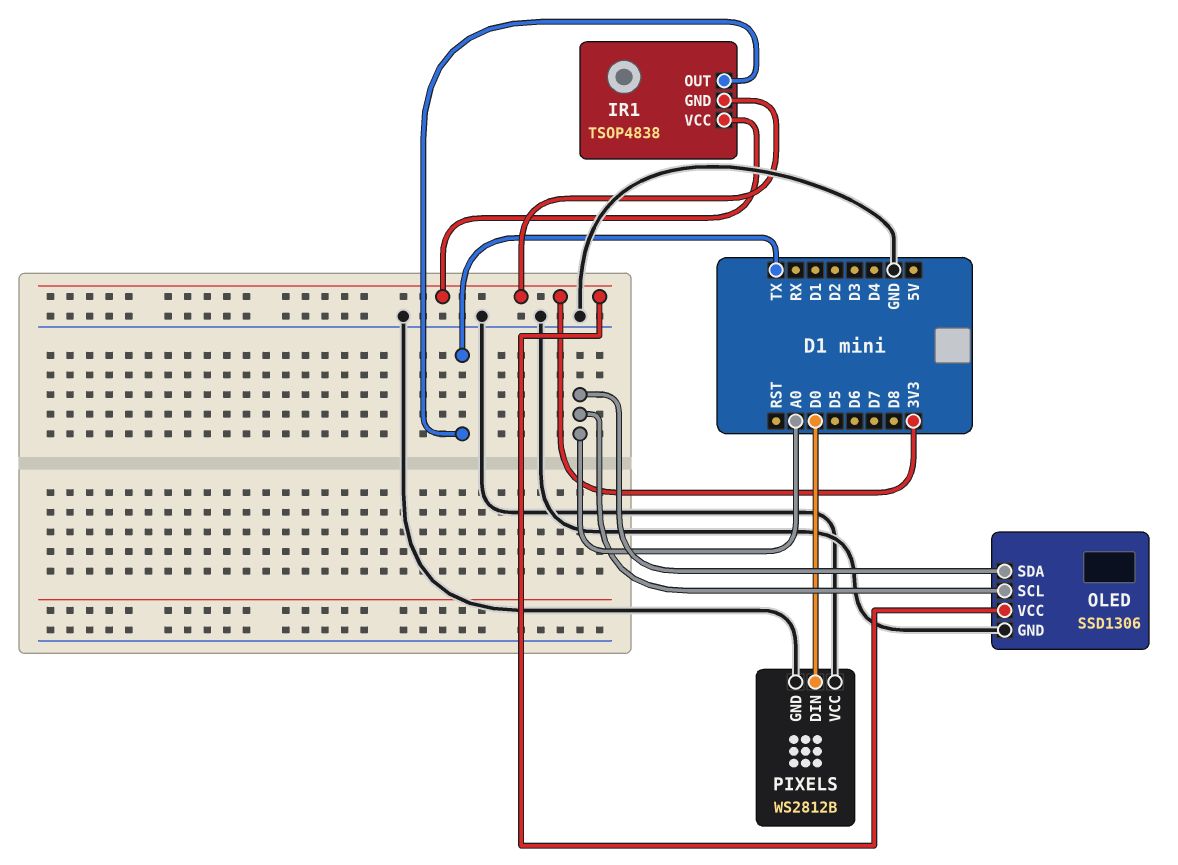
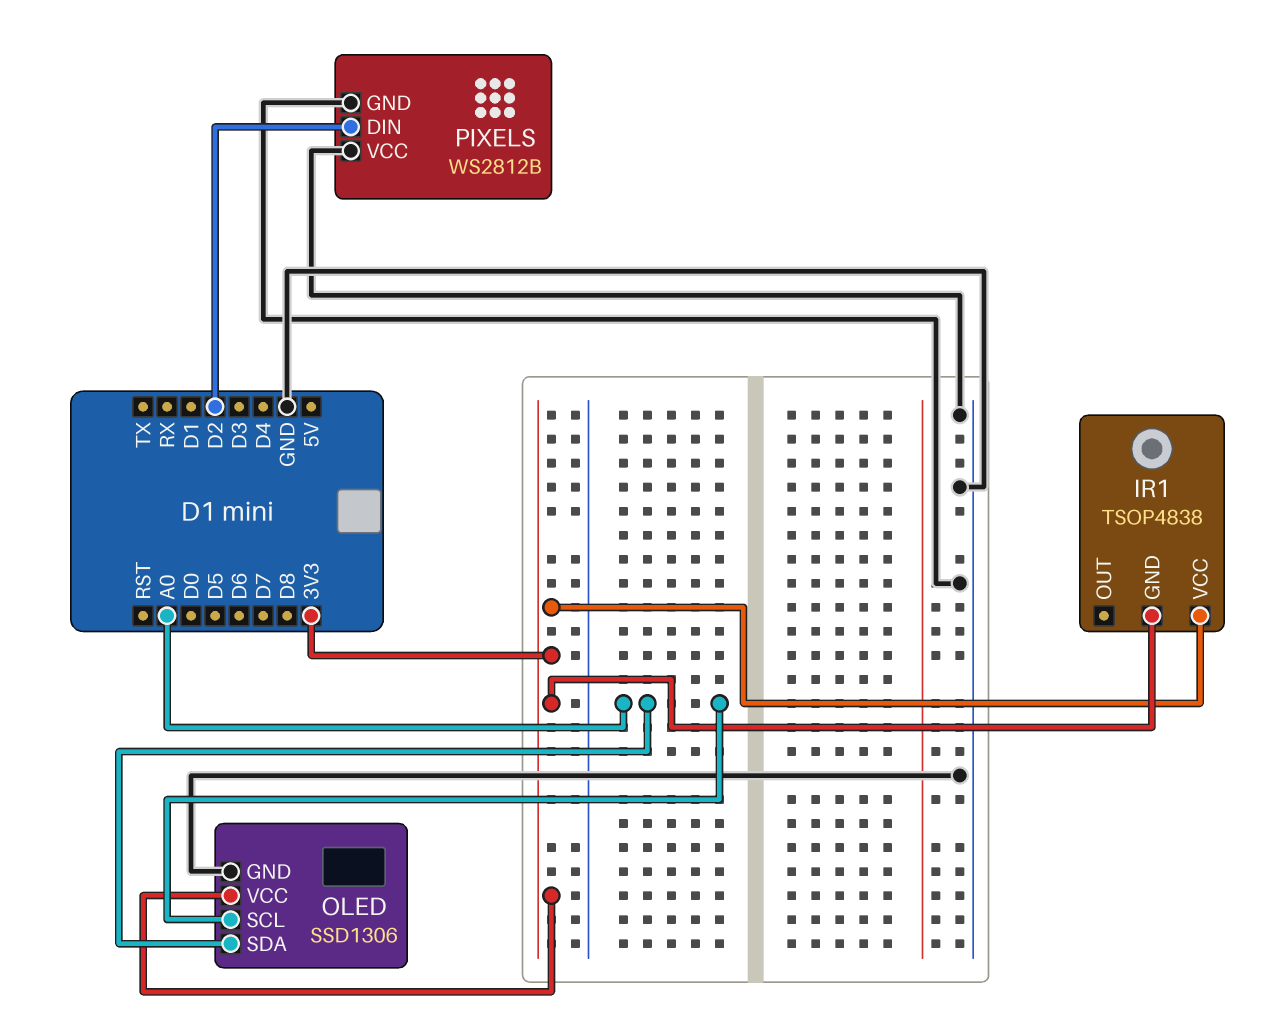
IR1 pin OUT: TX -> none
PIXELS pin DIN: D0 -> D2

